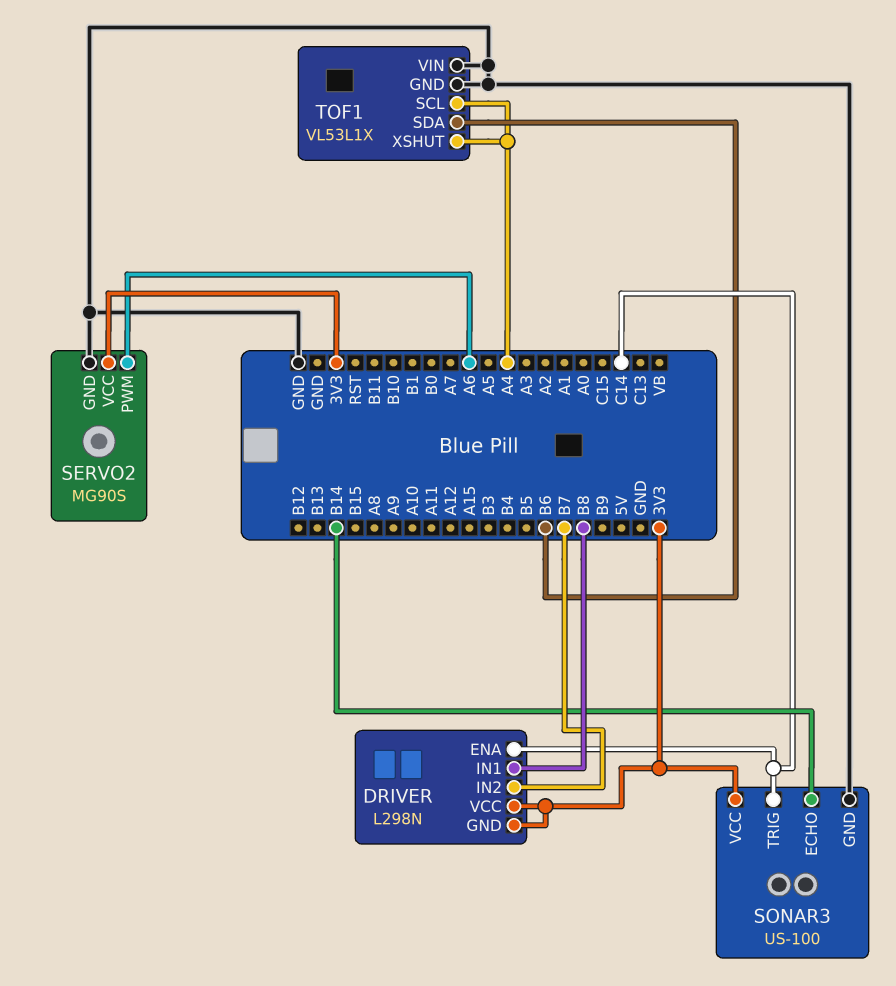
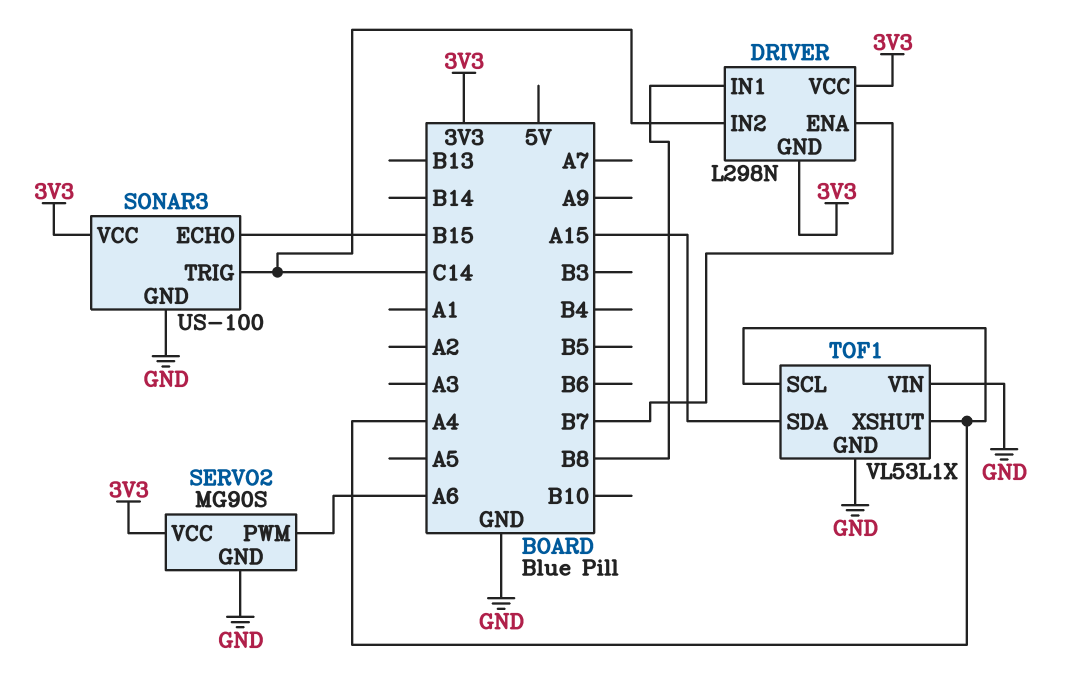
DRIVER pin ENA: C14 -> B7
DRIVER pin IN2: B7 -> C14
SONAR3 pin ECHO: B14 -> B15
TOF1 pin SDA: B6 -> A15

